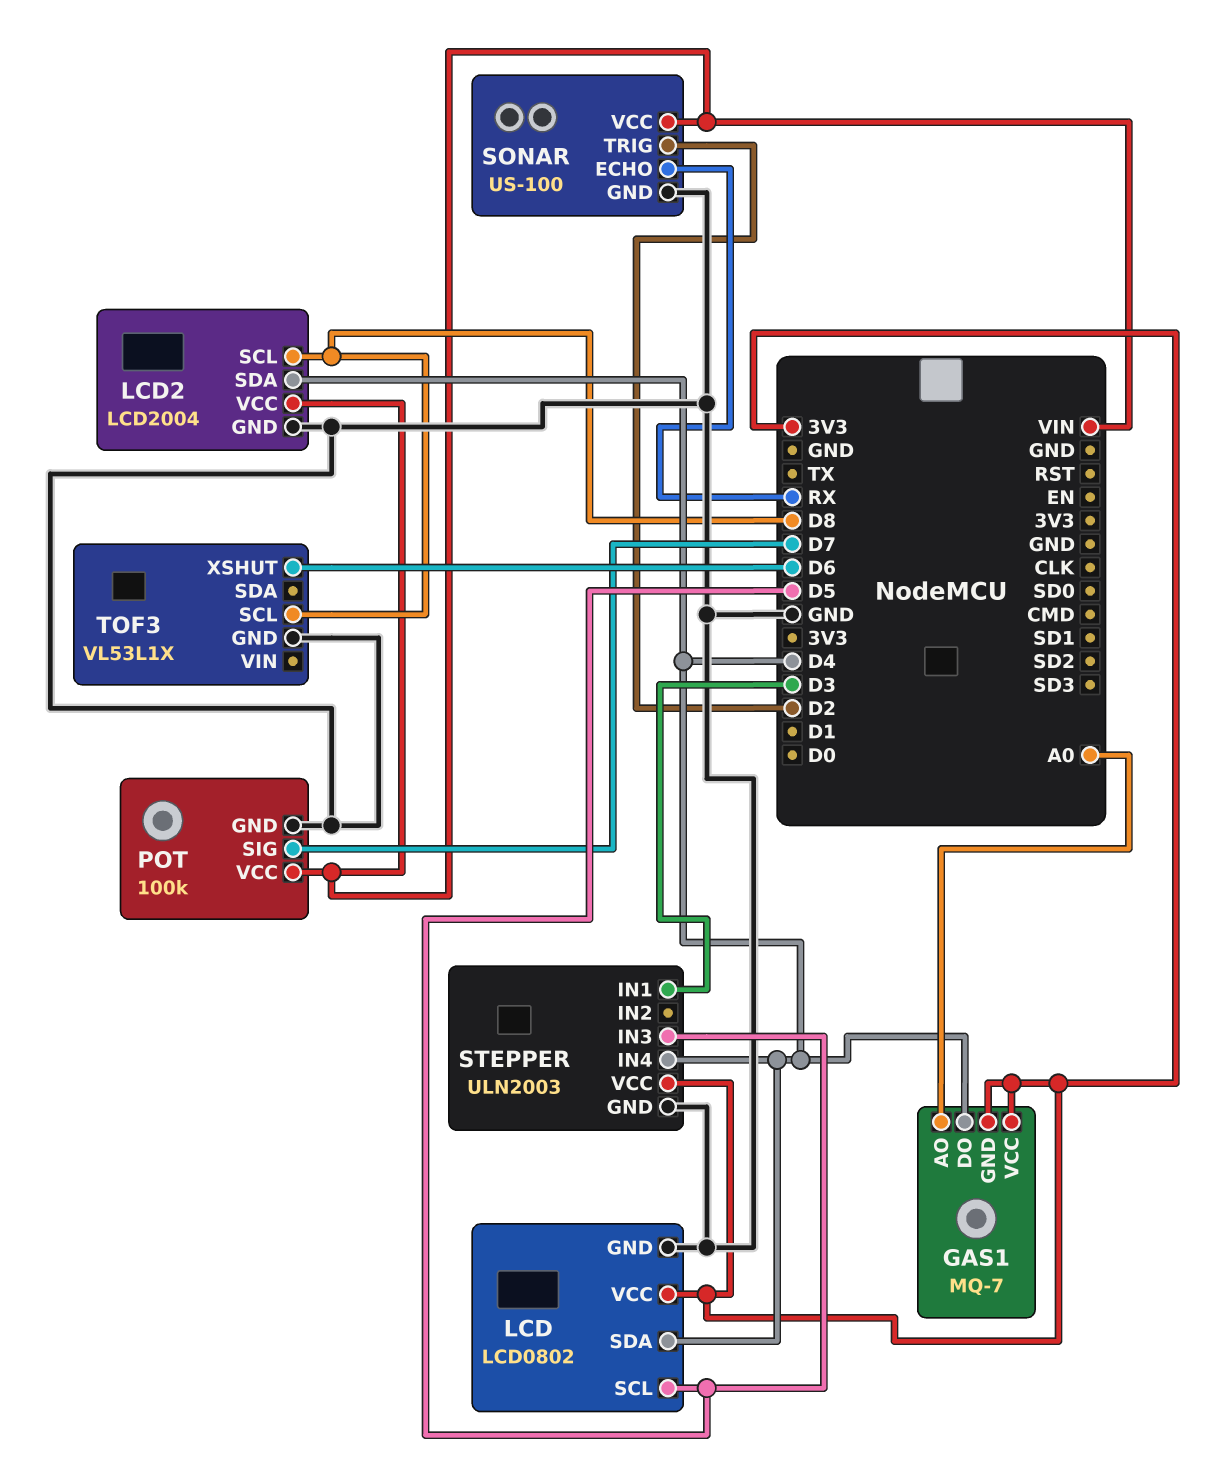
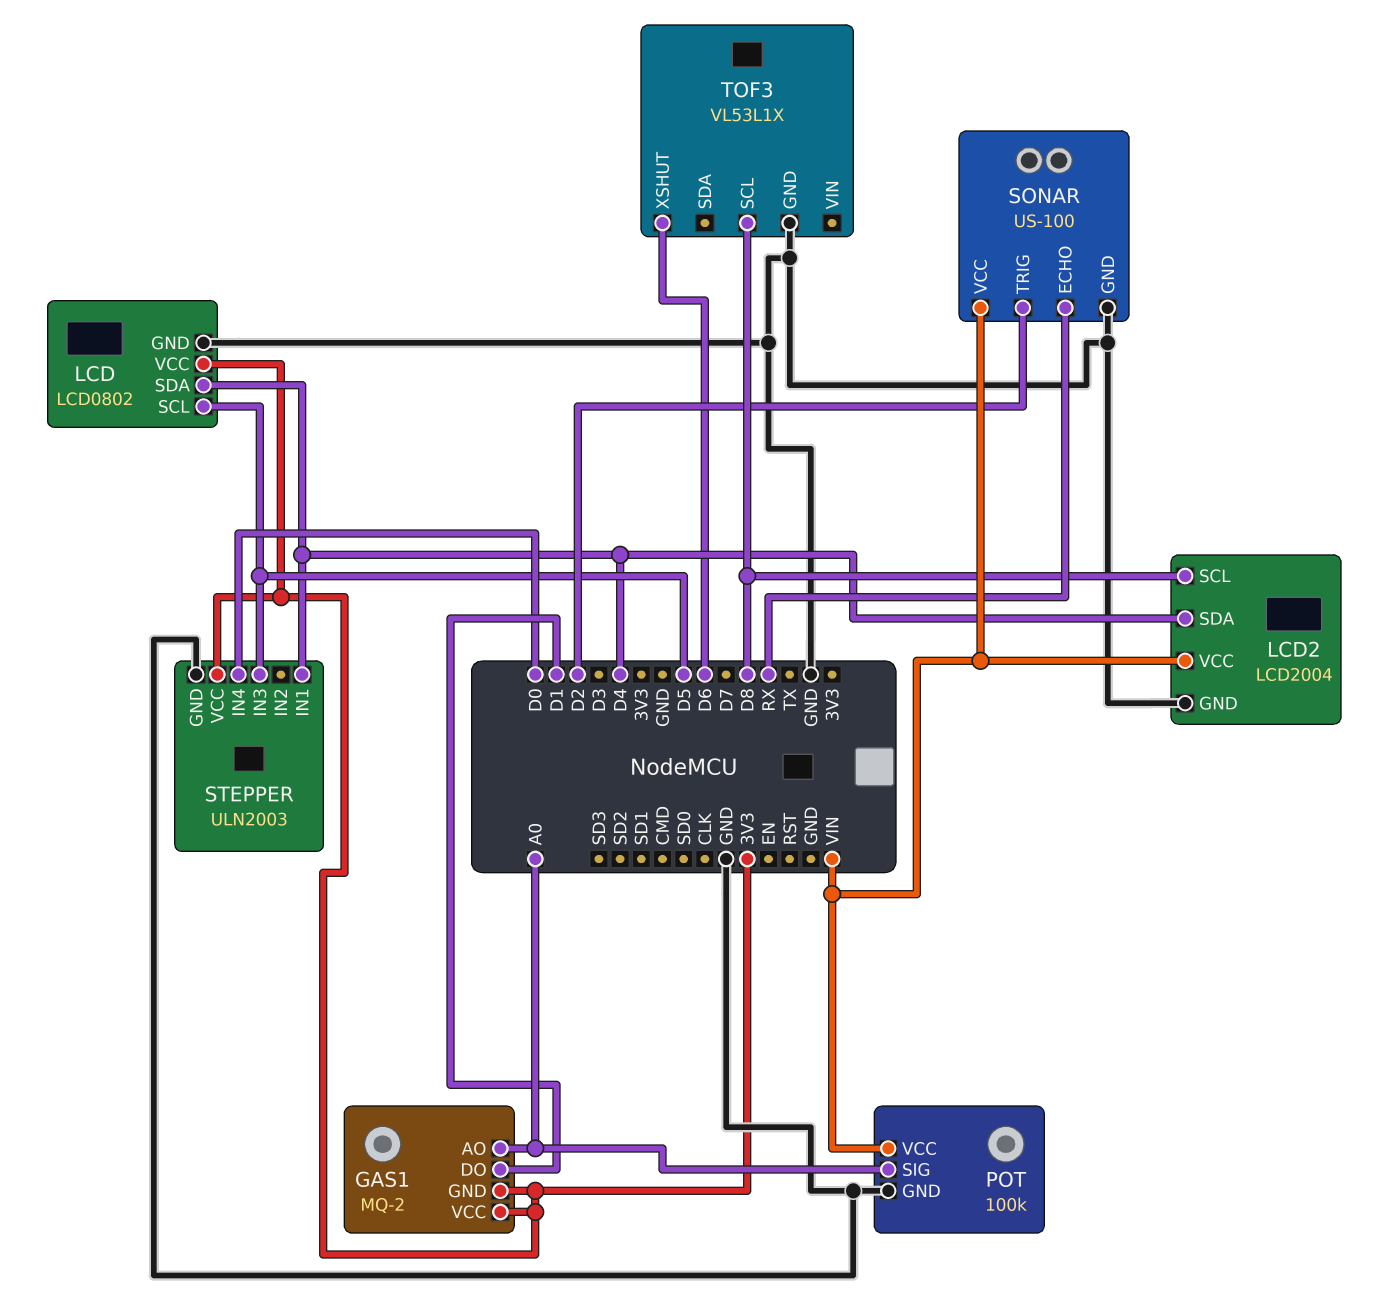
GAS1: MQ-7 -> MQ-2
GAS1 pin DO: D4 -> D1
POT pin SIG: D7 -> A0
STEPPER pin IN1: D3 -> D4
STEPPER pin IN4: D4 -> D0

